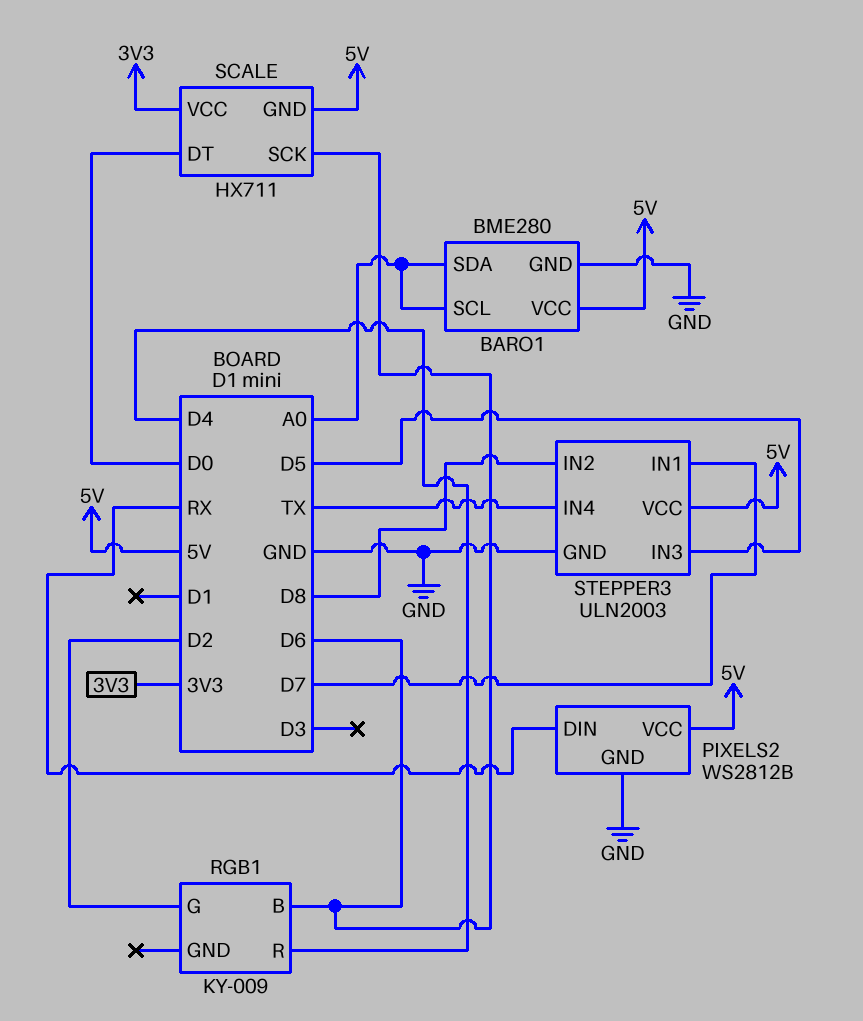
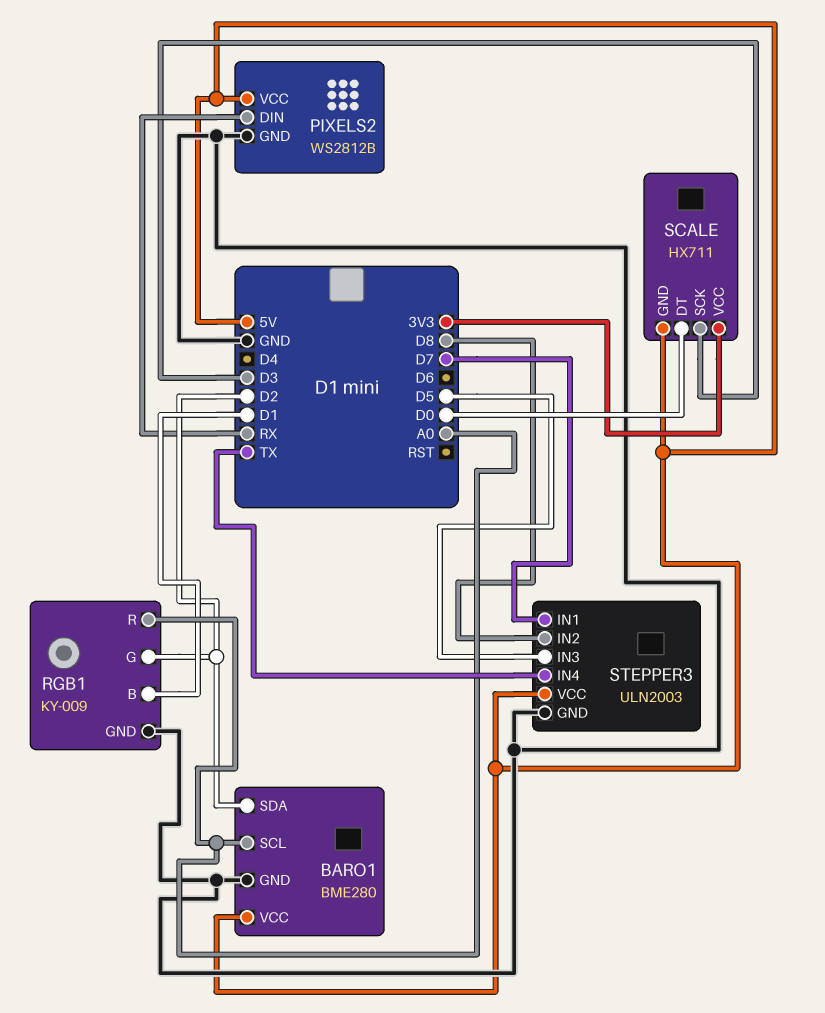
BARO1 pin SDA: A0 -> D2
RGB1 pin B: D6 -> D1
RGB1 pin GND: none -> GND
RGB1 pin R: D4 -> A0
SCALE pin SCK: D6 -> D3

